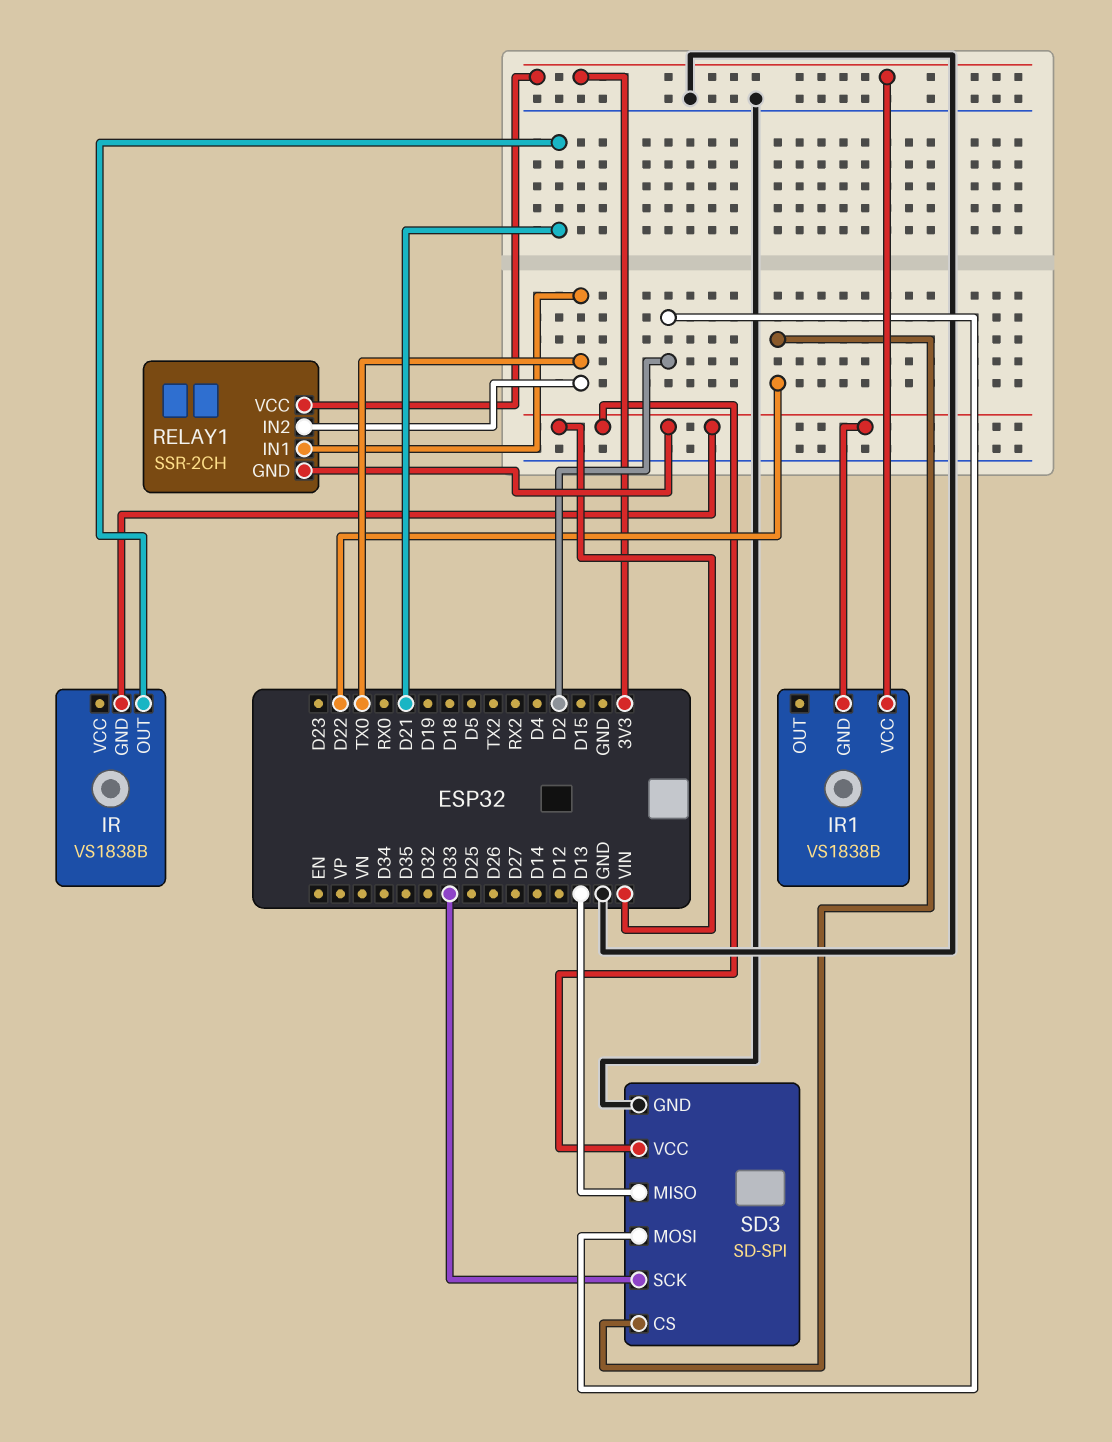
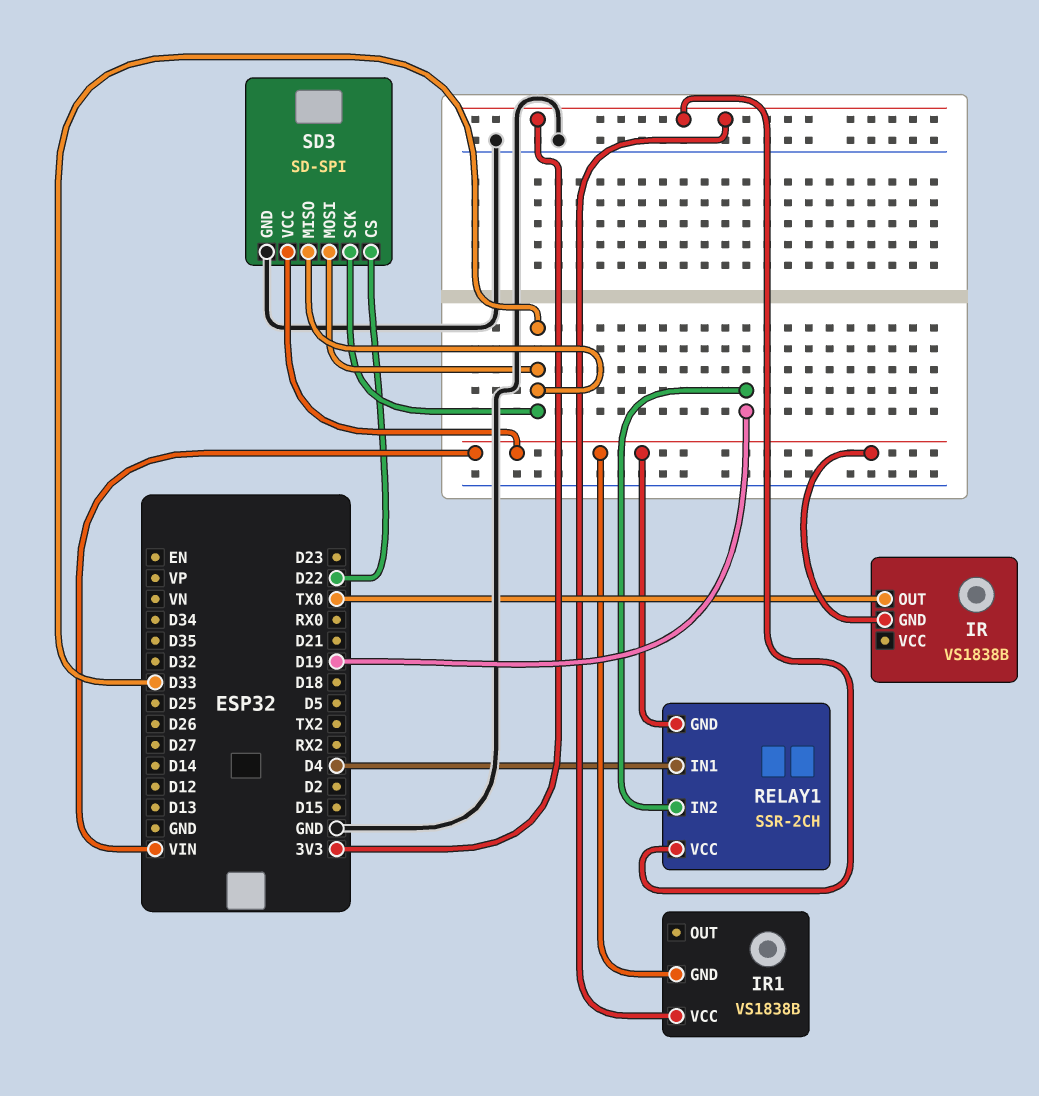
IR pin OUT: D21 -> TX0
RELAY1 pin IN1: TX0 -> D4
RELAY1 pin IN2: TX0 -> D19
SD3 pin MISO: D13 -> D33
SD3 pin MOSI: D2 -> D33

